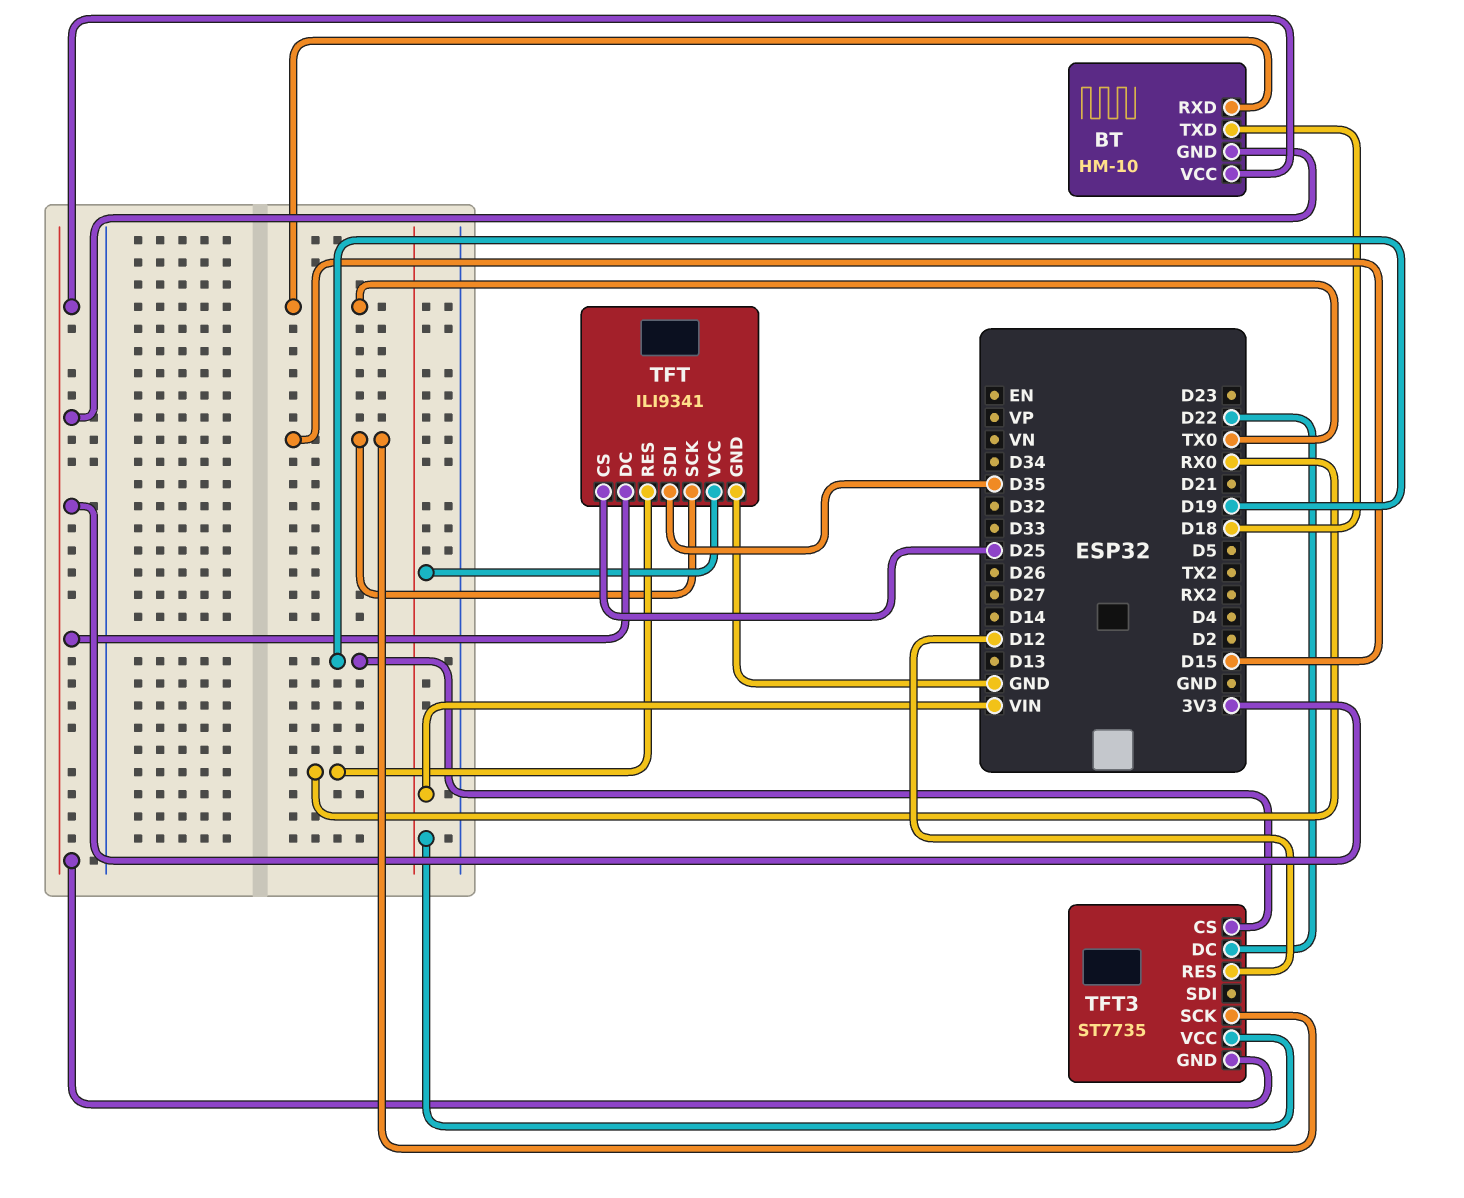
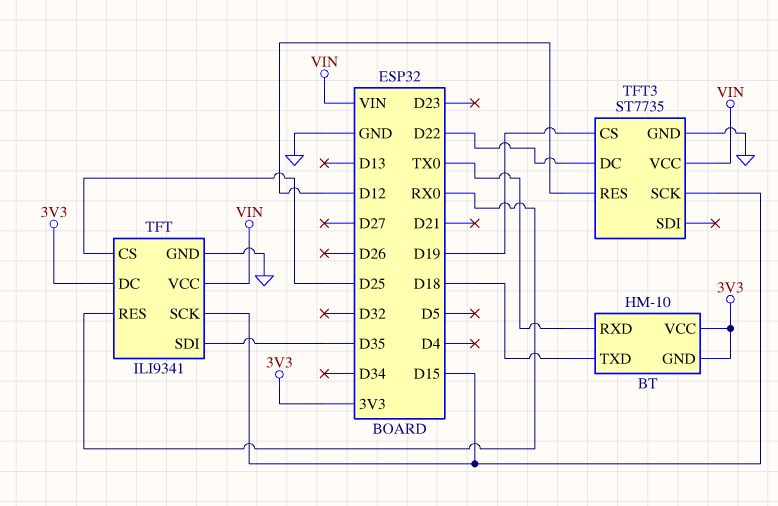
TFT3 pin GND: 3V3 -> GND

